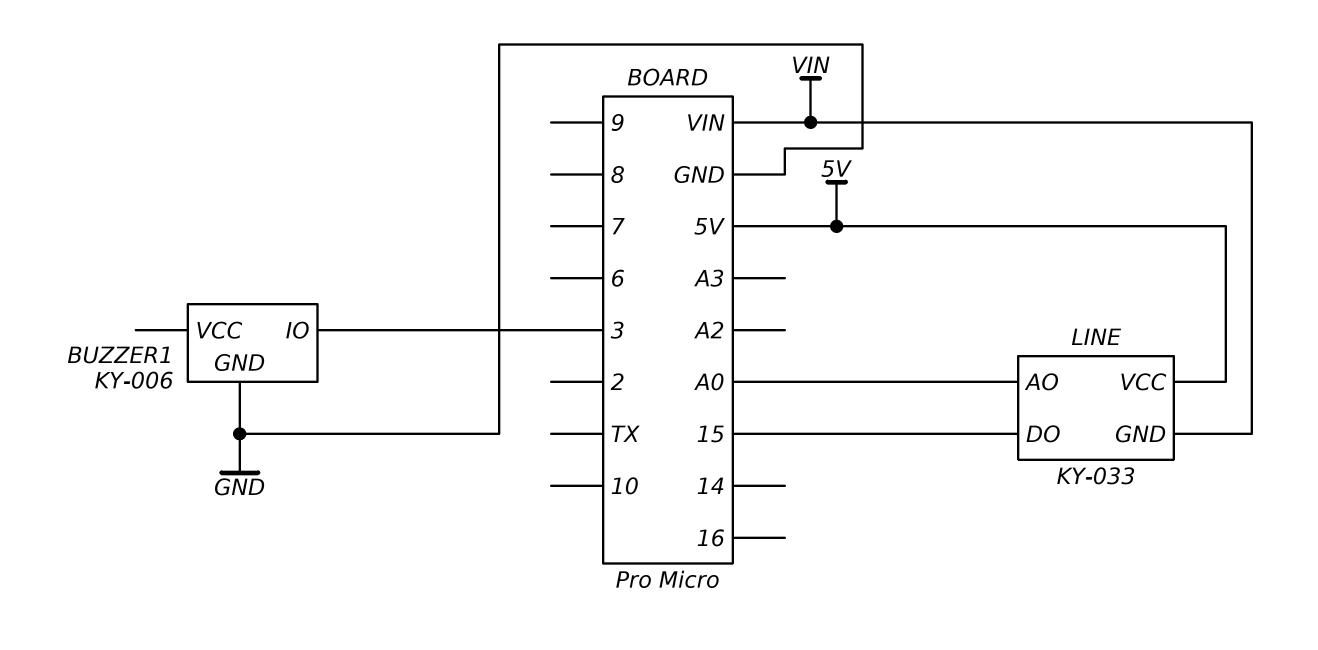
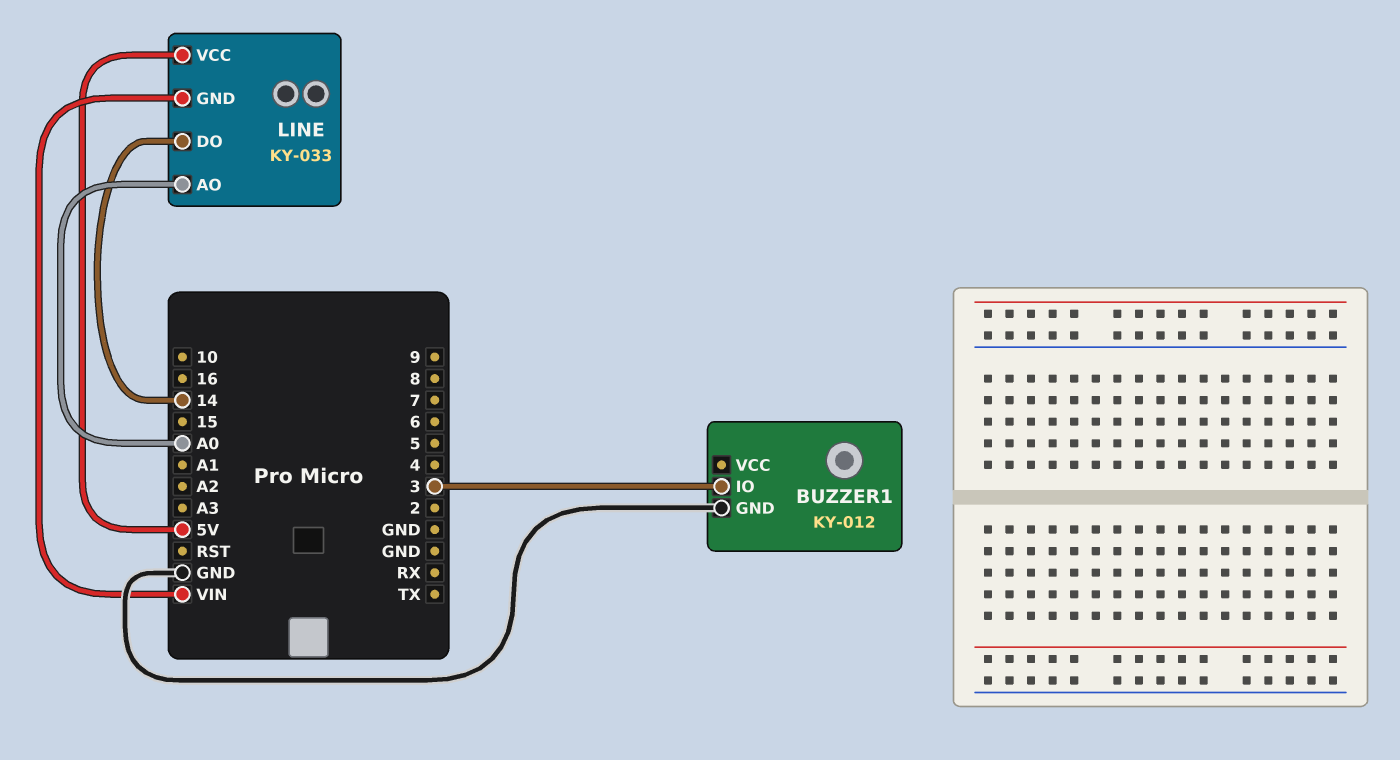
BUZZER1: KY-006 -> KY-012
LINE pin DO: 15 -> 14

